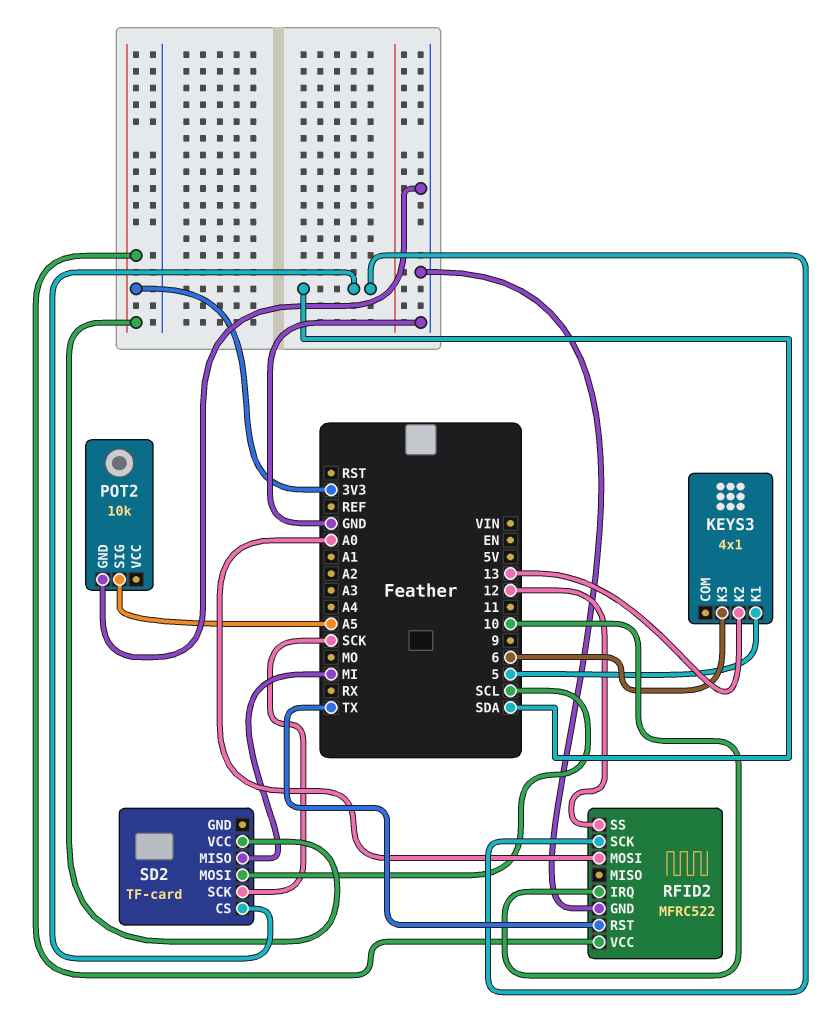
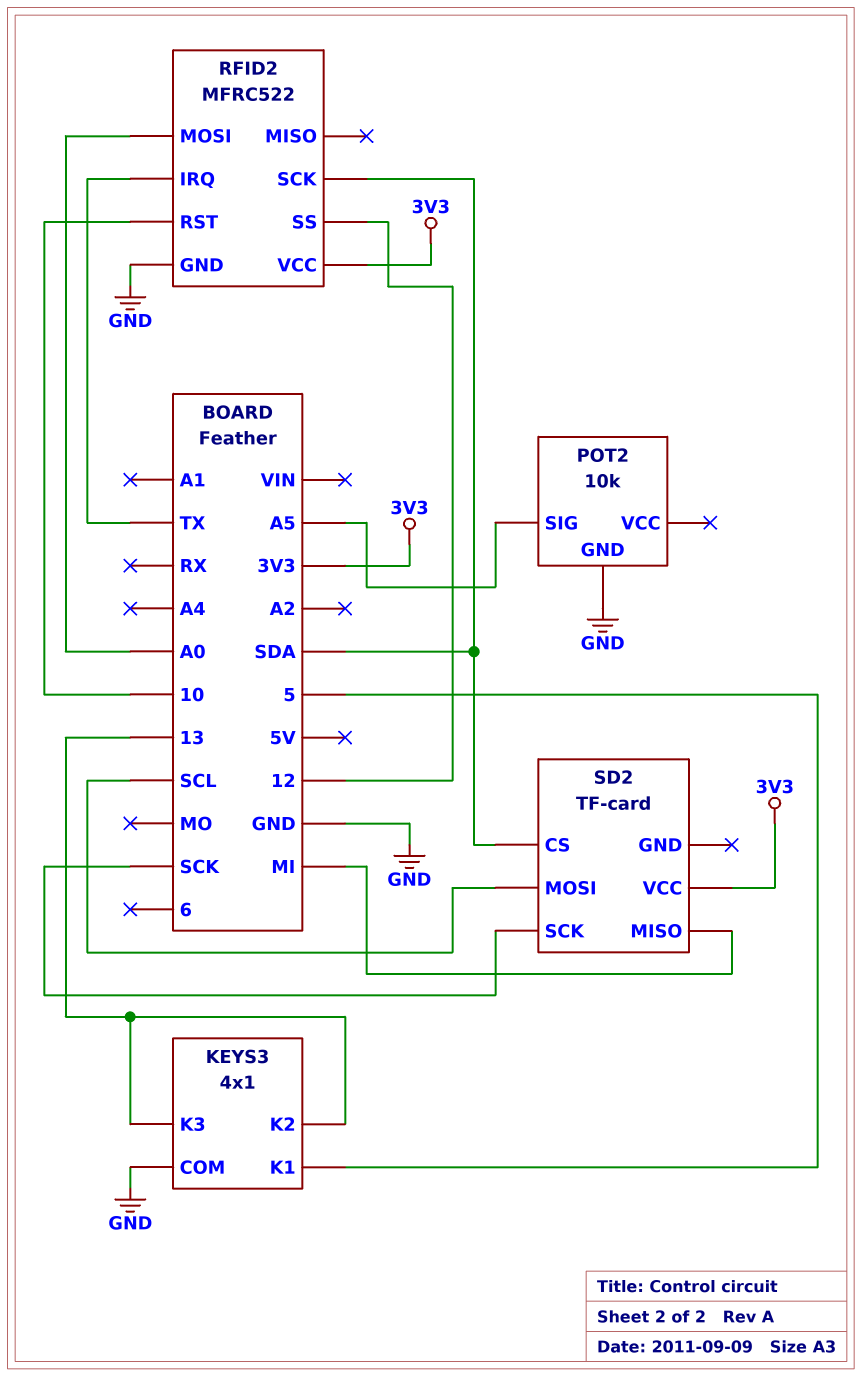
KEYS3 pin COM: none -> GND
KEYS3 pin K3: 6 -> 13
RFID2 pin IRQ: 10 -> TX
RFID2 pin RST: TX -> 10

